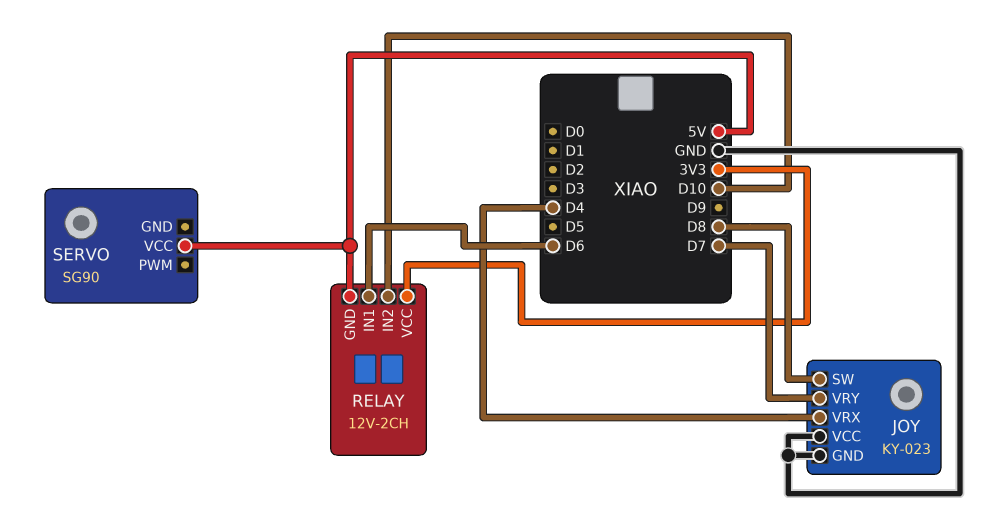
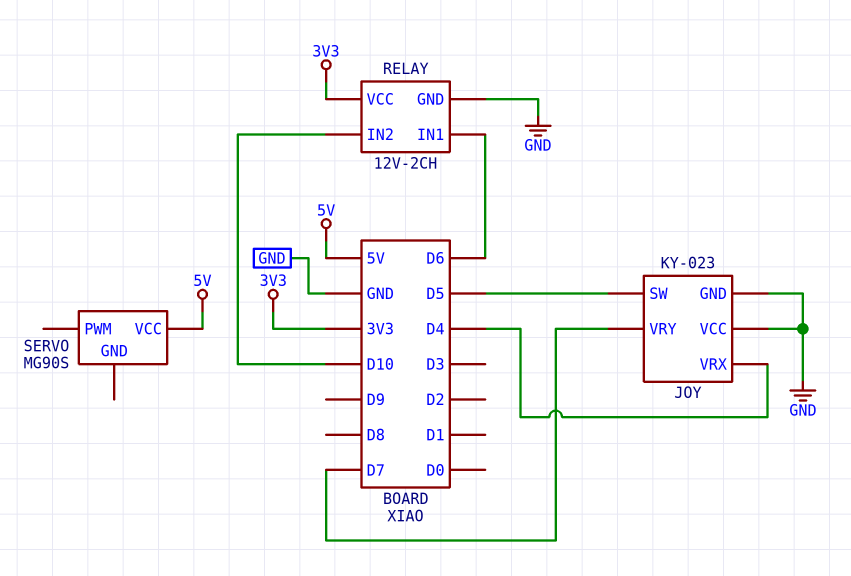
JOY pin SW: D8 -> D5
RELAY pin GND: 5V -> GND
SERVO: SG90 -> MG90S

